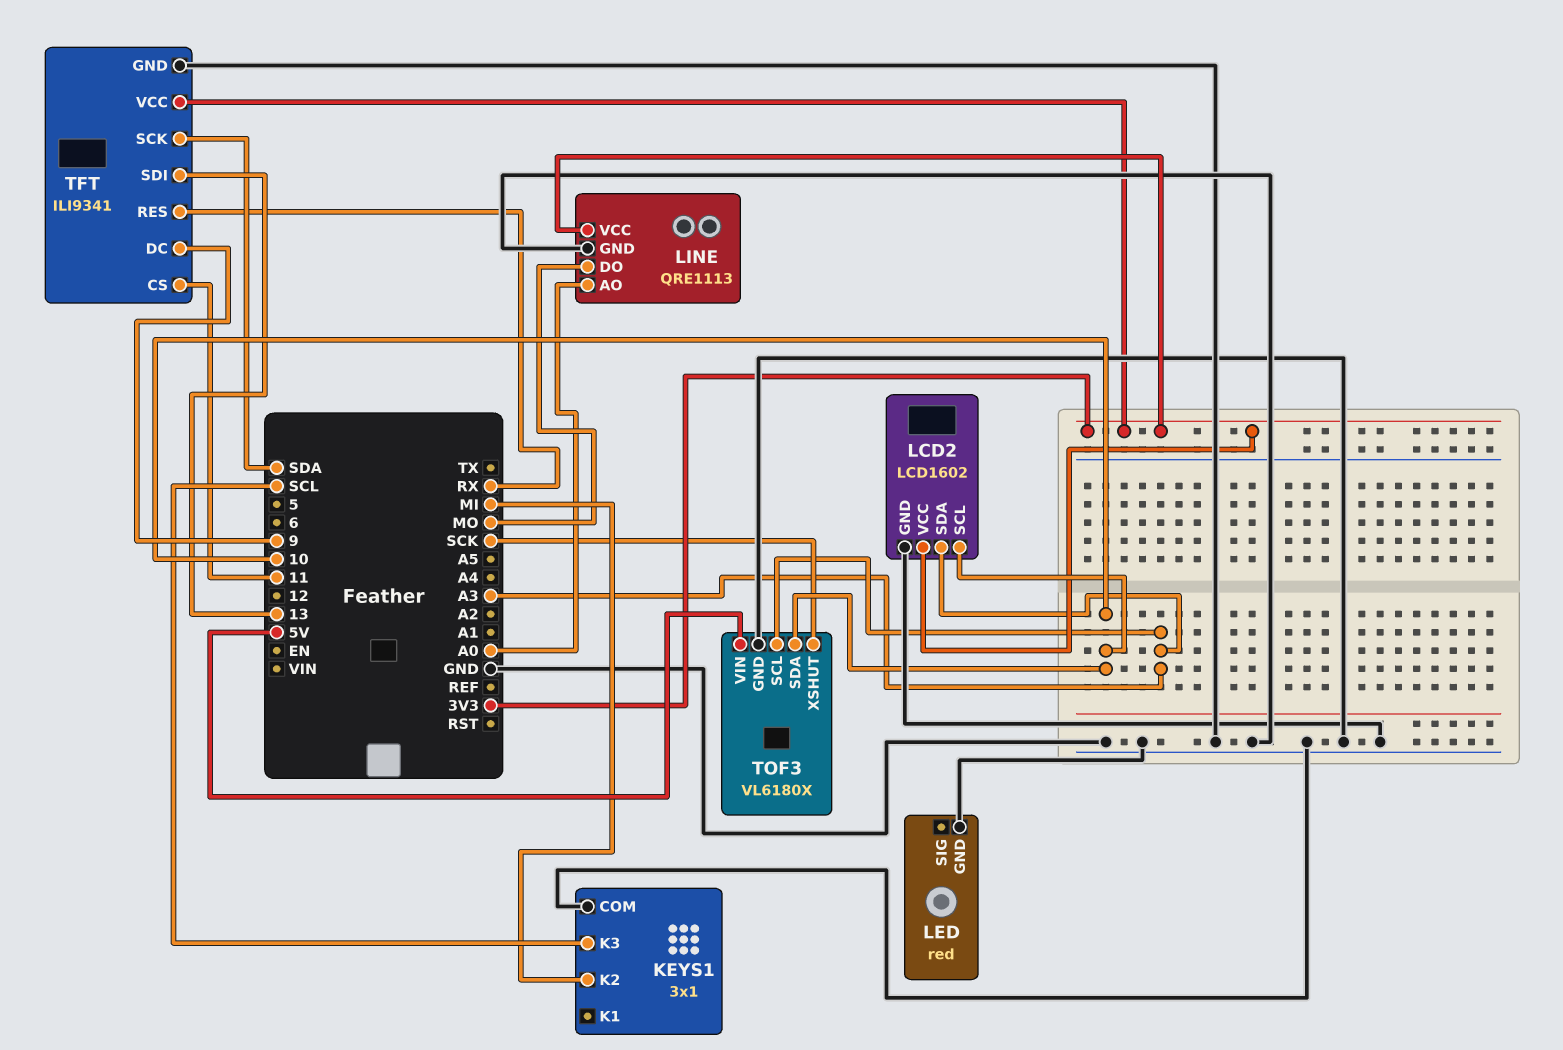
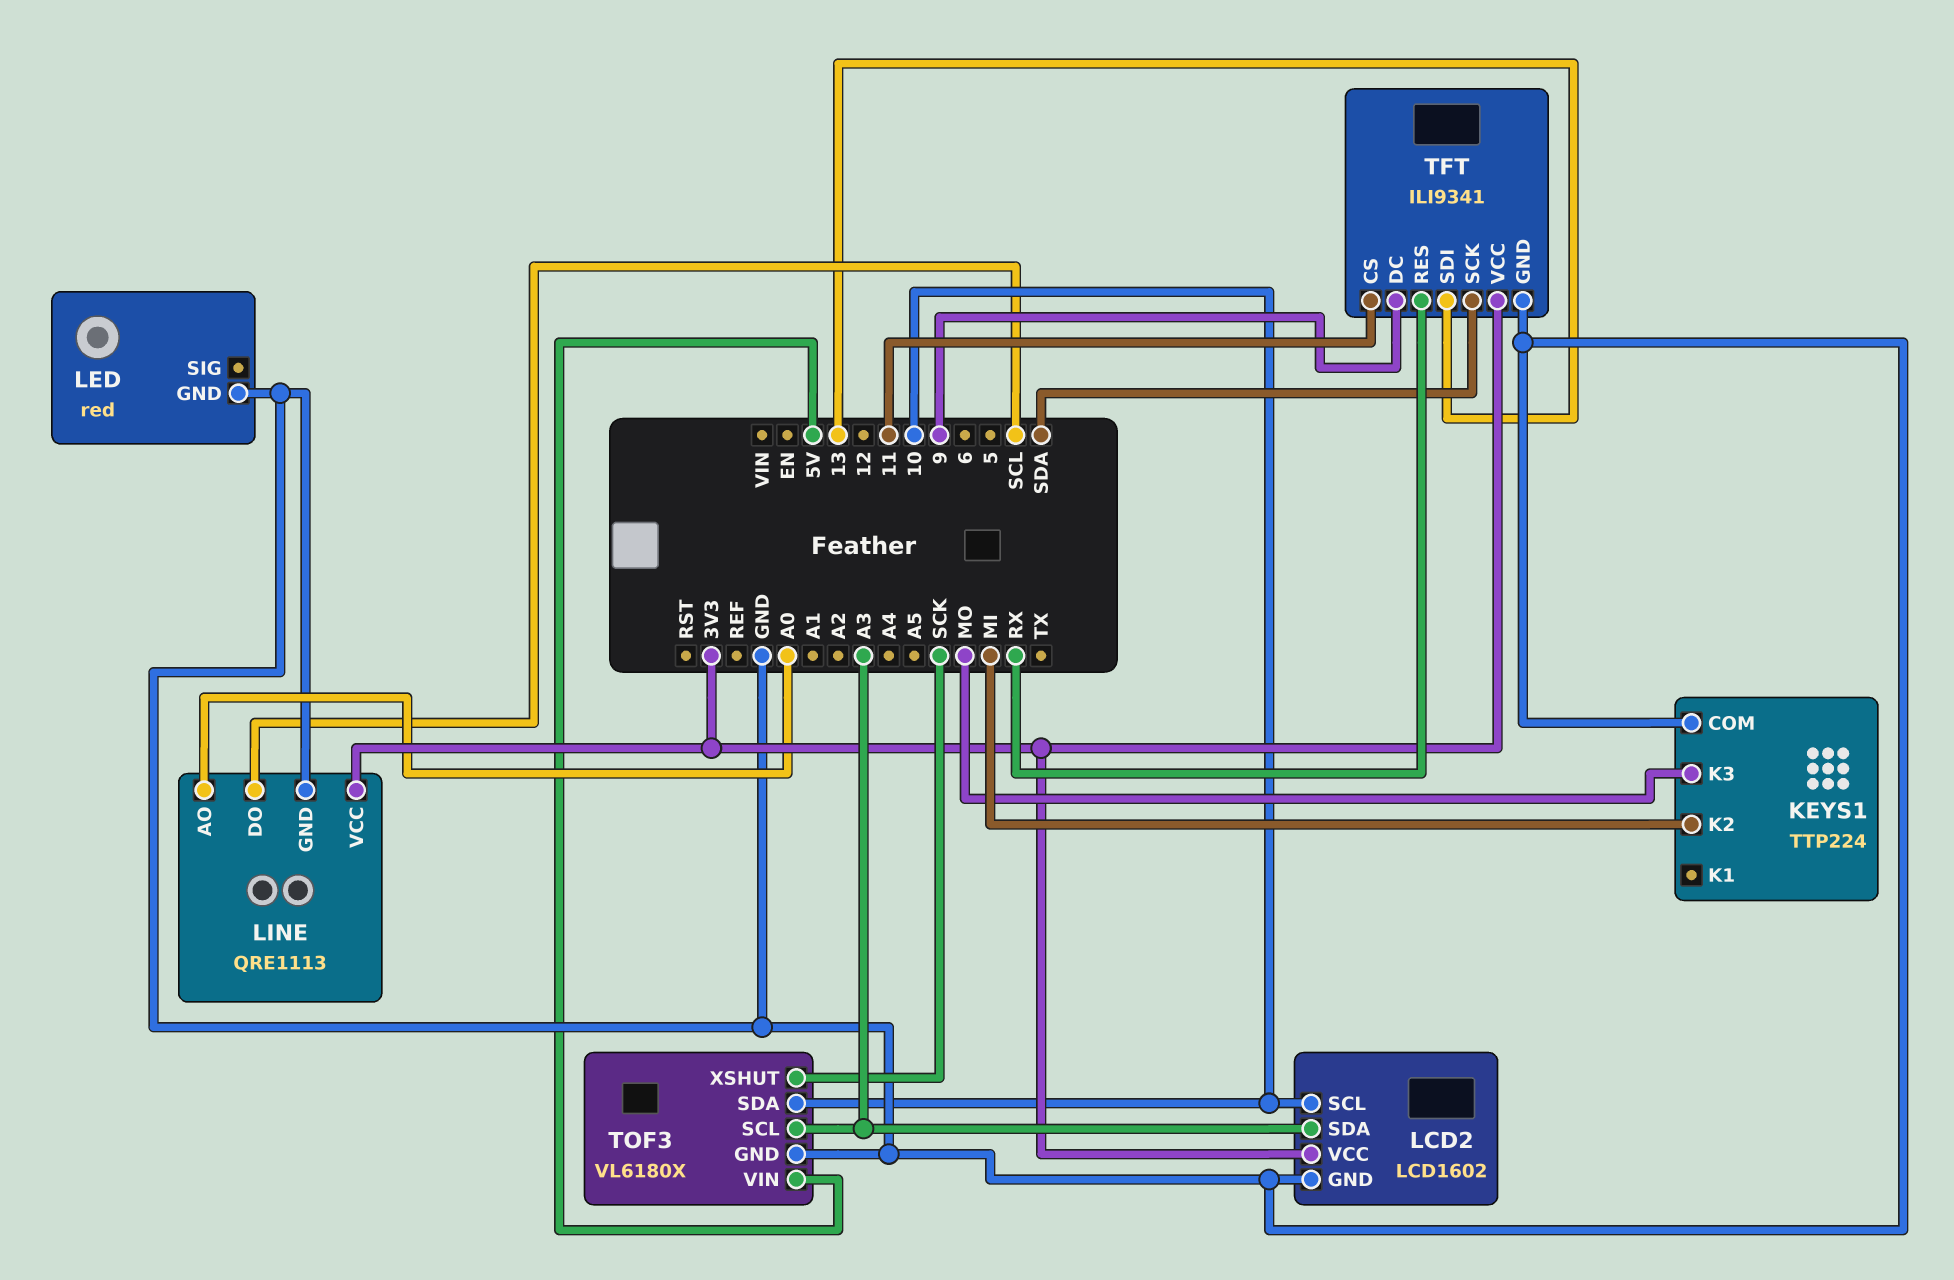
KEYS1: 3x1 -> TTP224
KEYS1 pin K3: SCL -> MO
LINE pin DO: MO -> SCL

